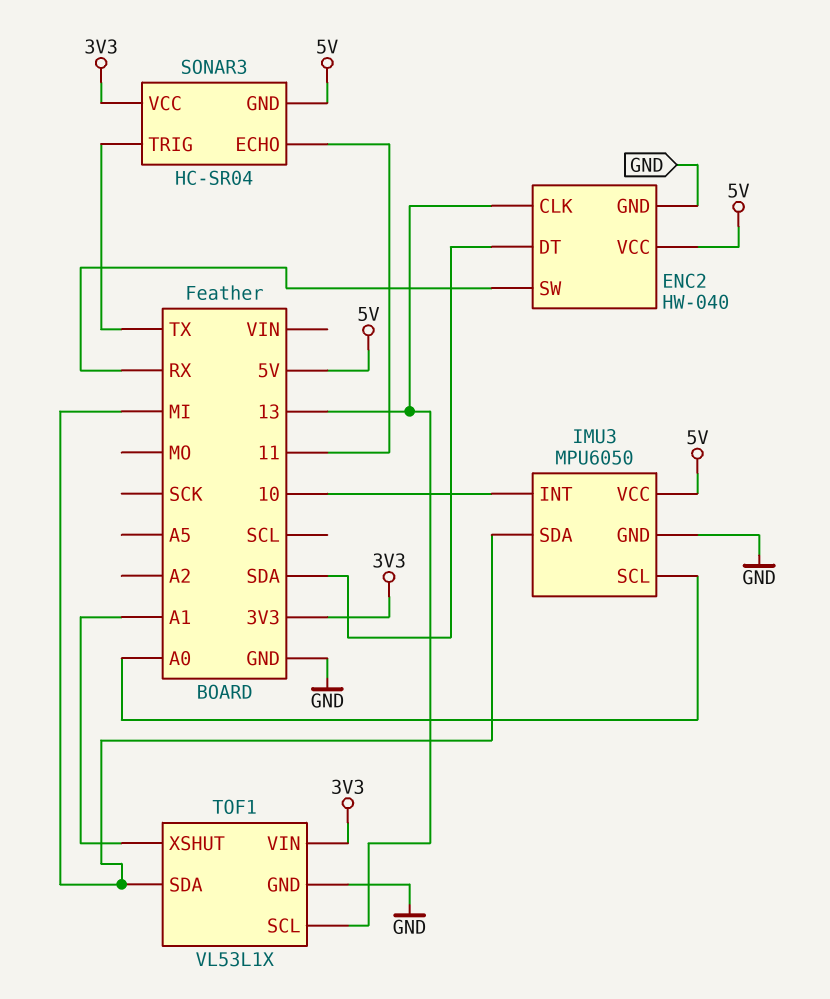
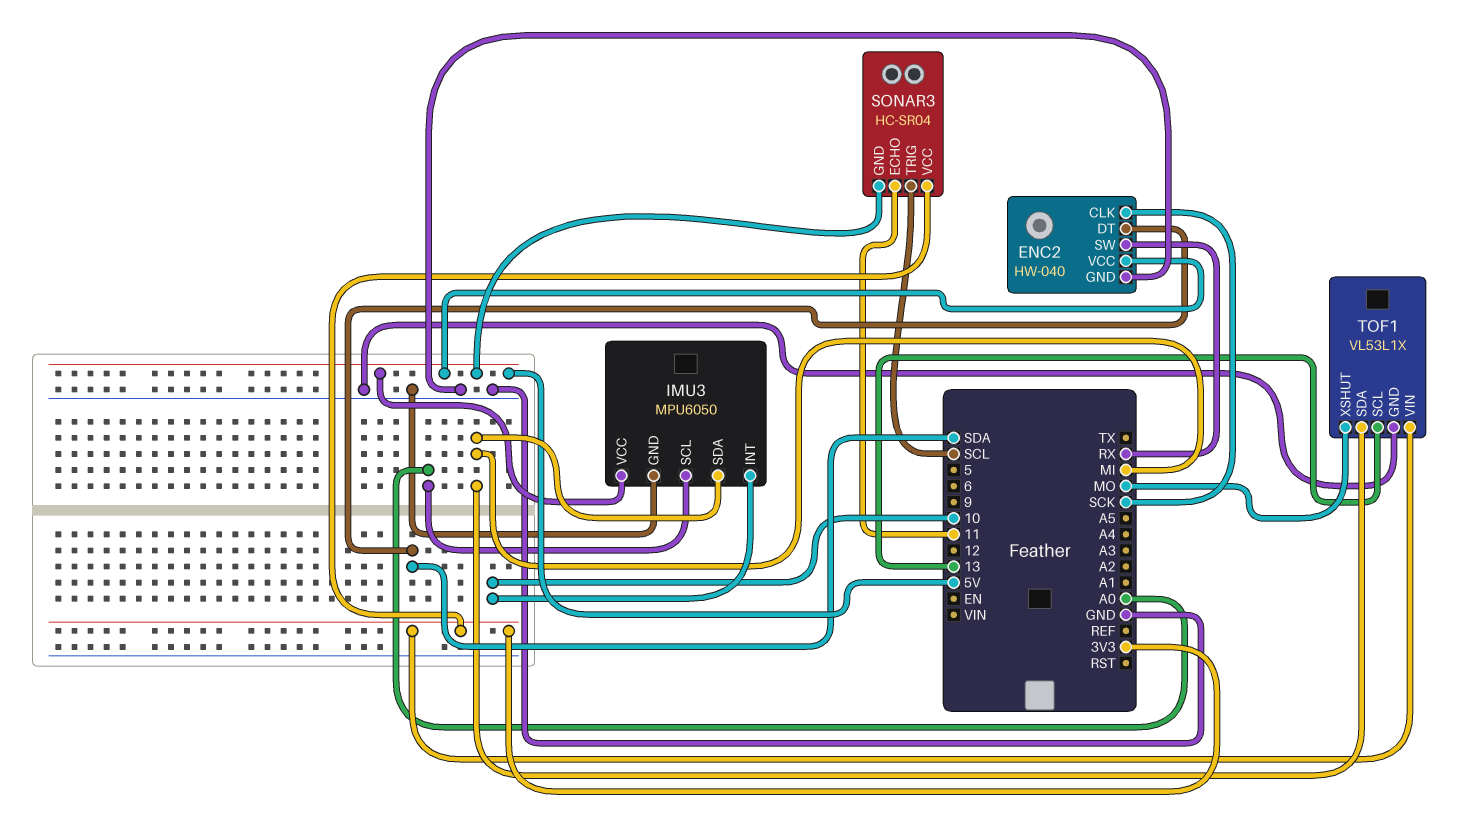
ENC2 pin CLK: 13 -> SCK
SONAR3 pin TRIG: TX -> SCL
TOF1 pin XSHUT: A1 -> MO

